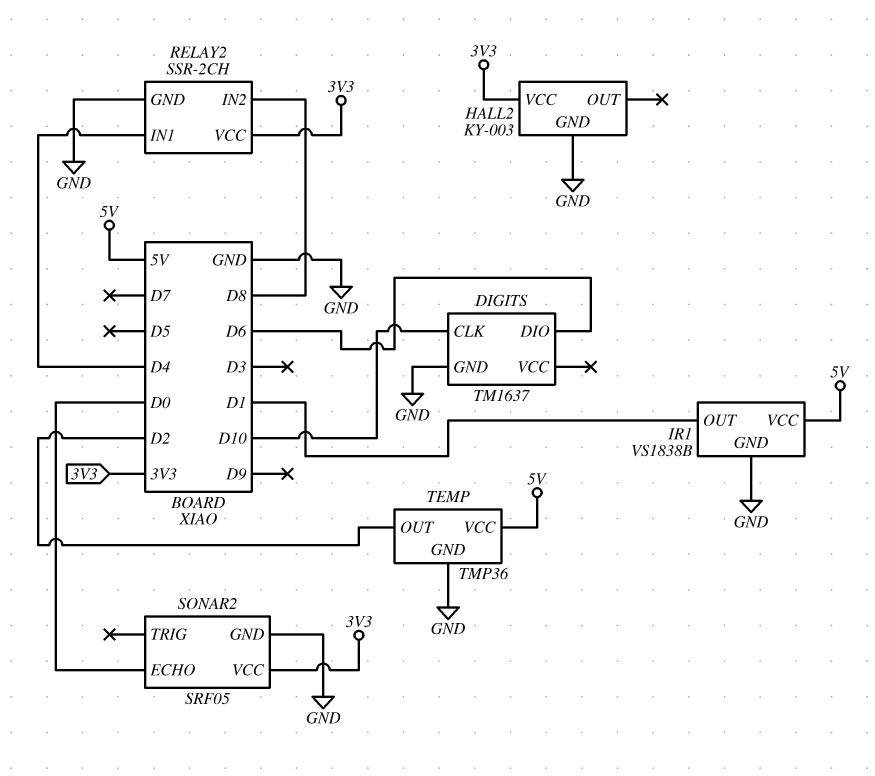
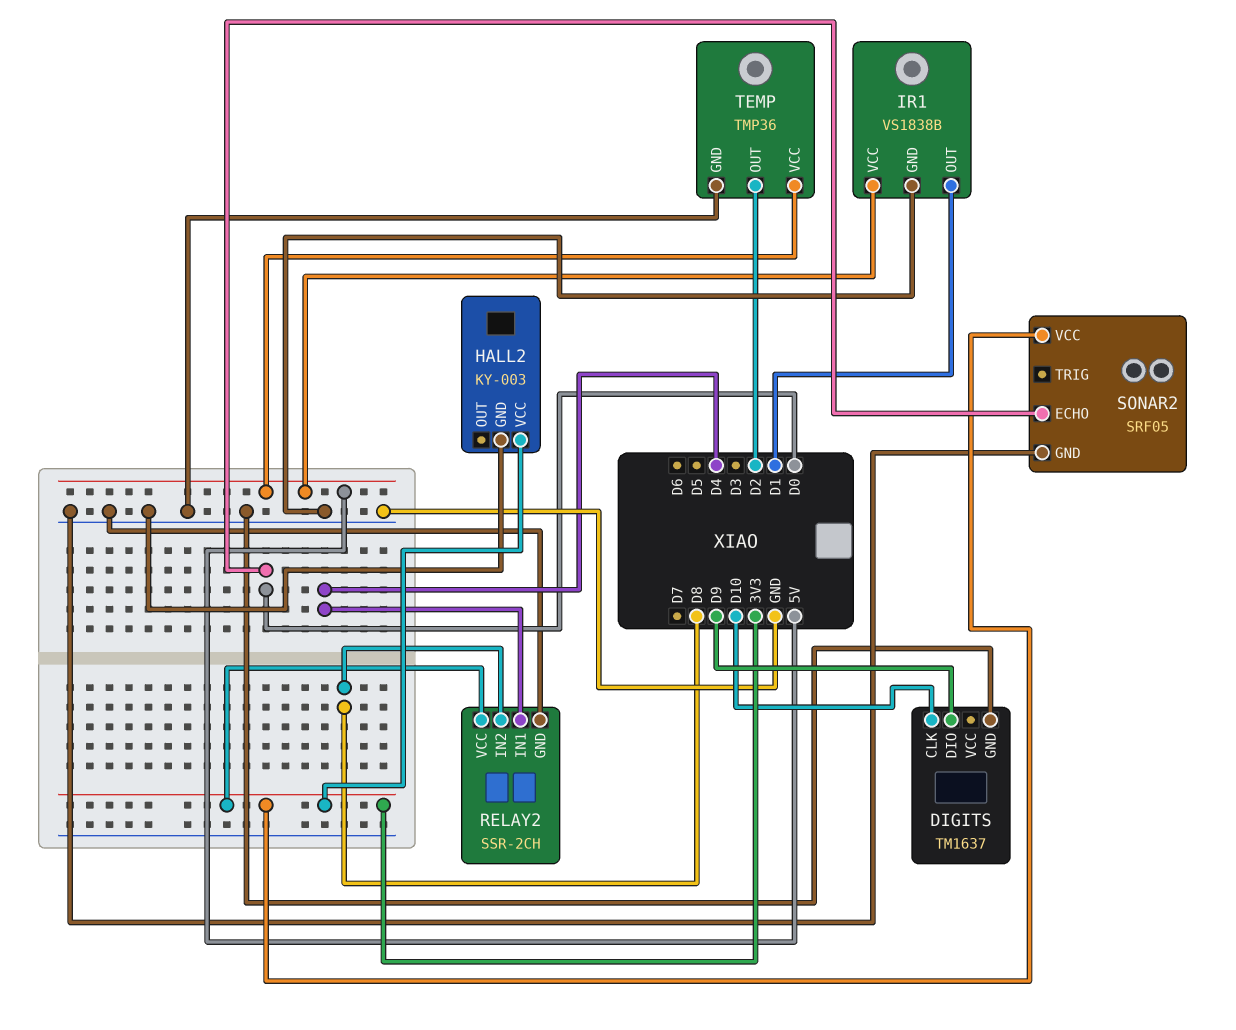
DIGITS pin DIO: D6 -> D9

